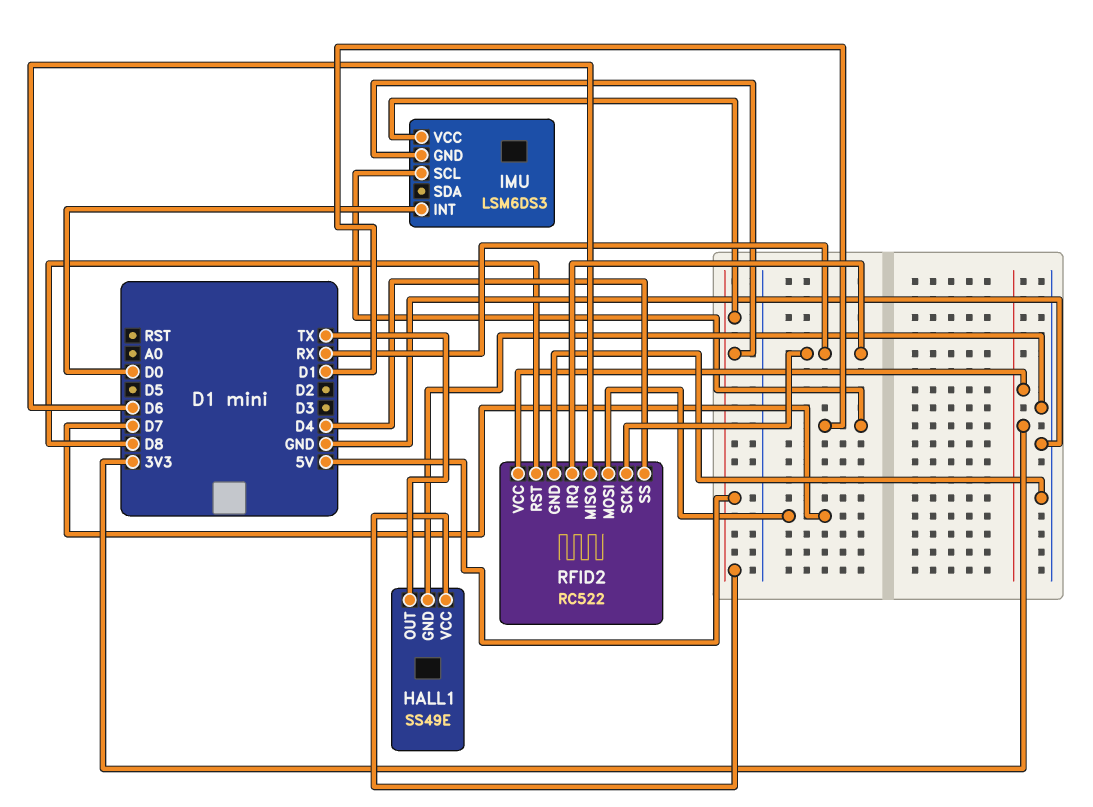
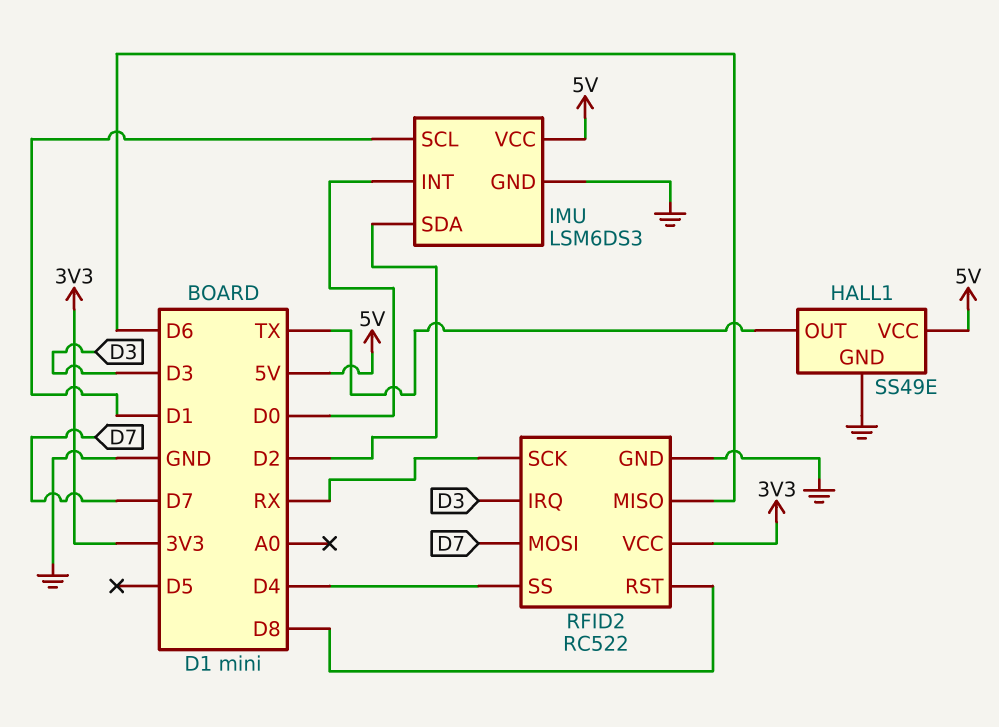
IMU pin GND: 5V -> GND
IMU pin SDA: none -> D2
RFID2 pin IRQ: RX -> D3

